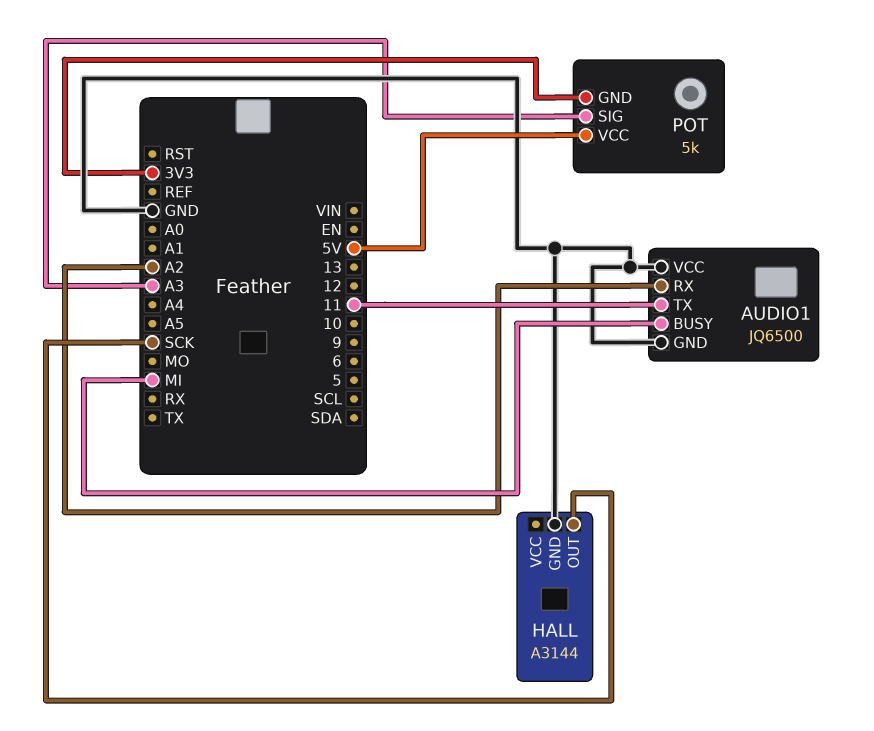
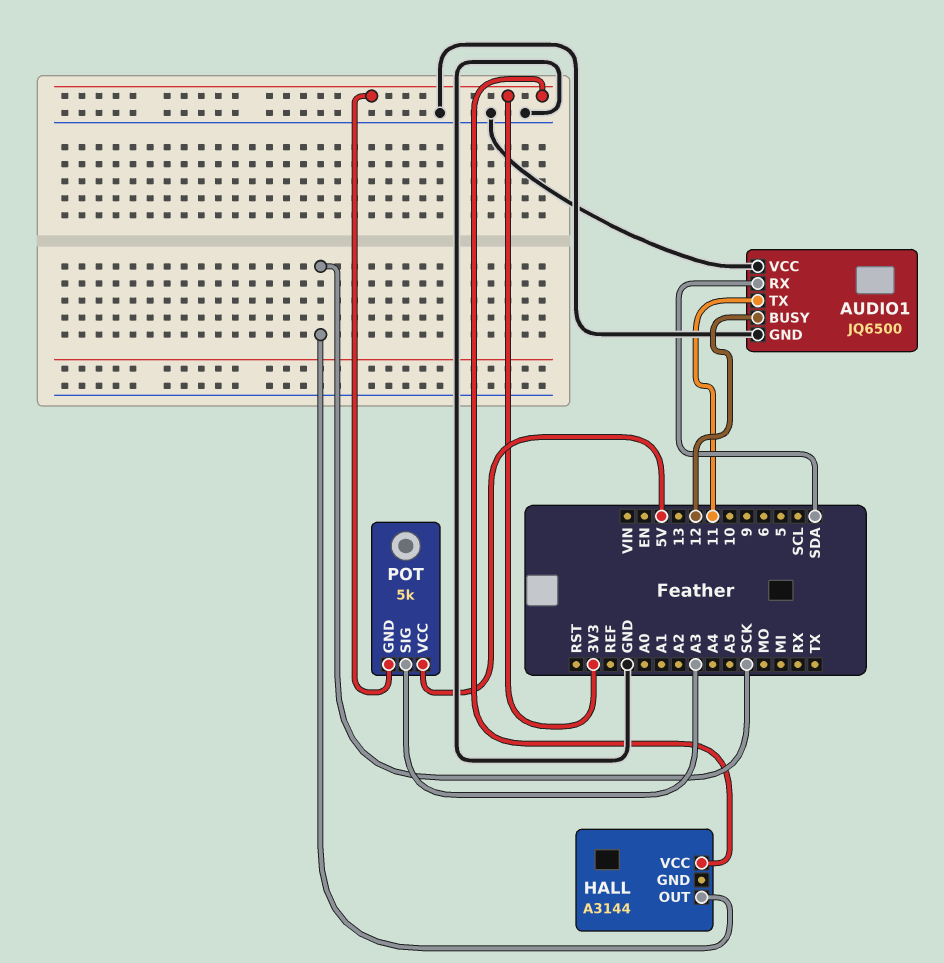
AUDIO1 pin BUSY: MI -> 12
AUDIO1 pin RX: A2 -> SDA
HALL pin GND: GND -> none
HALL pin VCC: none -> 3V3

